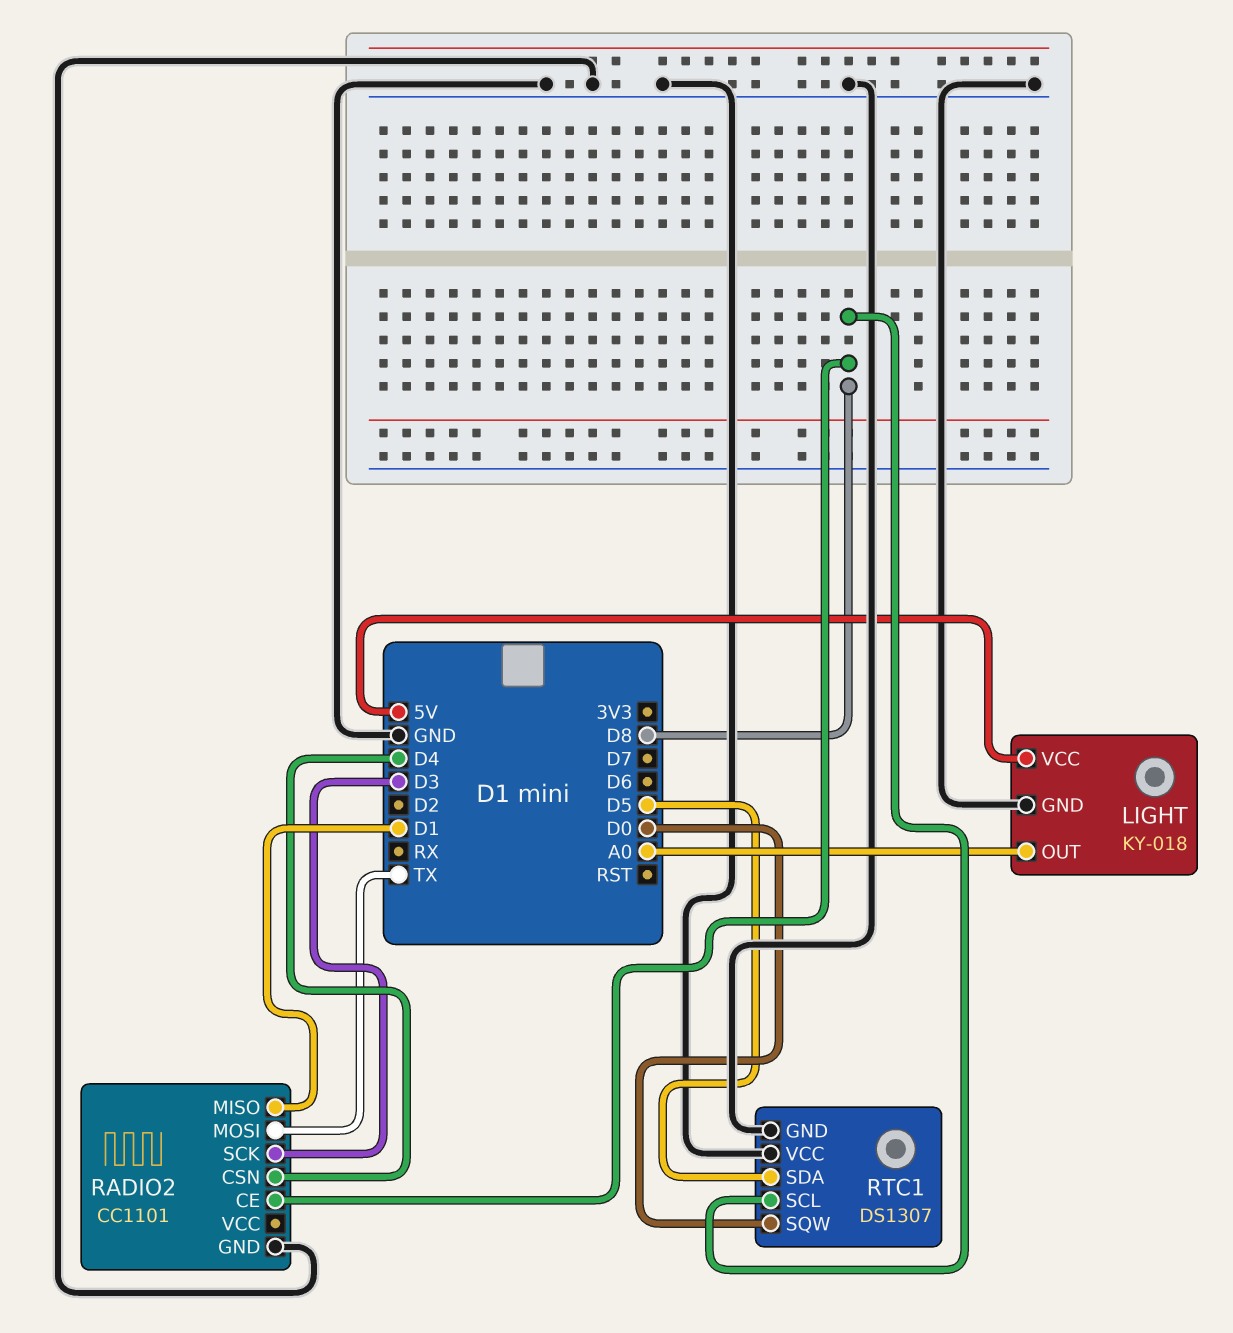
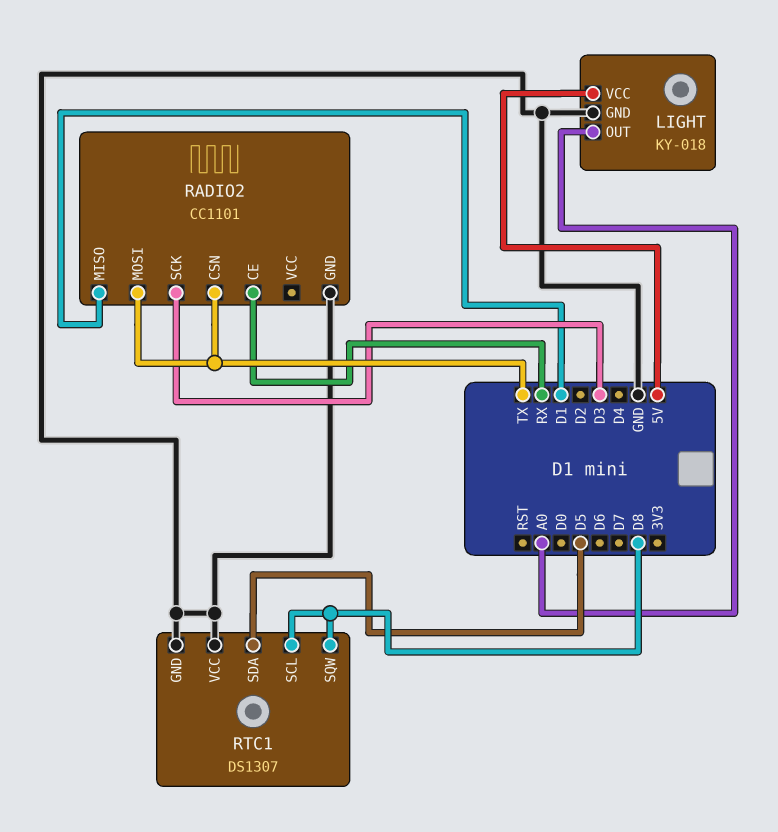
RADIO2 pin CE: D8 -> RX
RADIO2 pin CSN: D4 -> TX
RTC1 pin SQW: D0 -> D8

